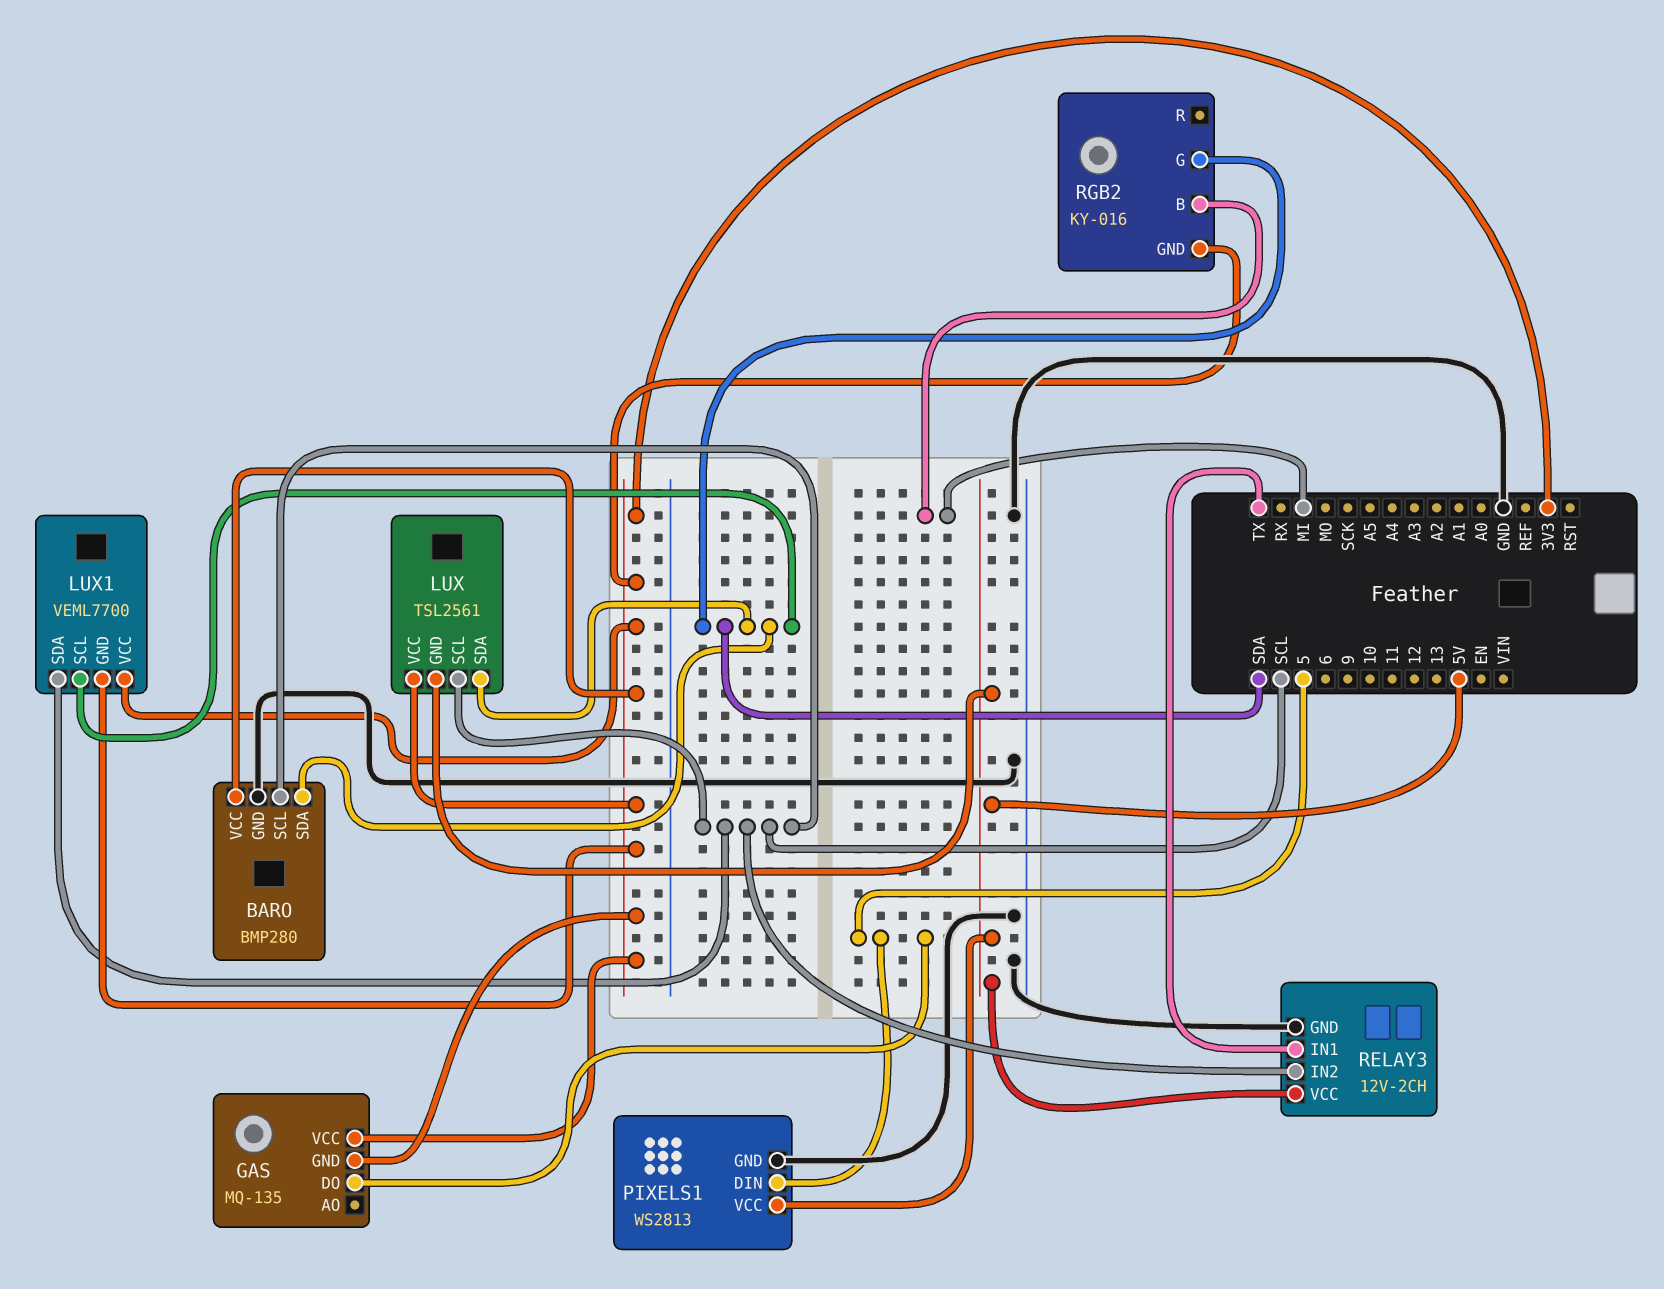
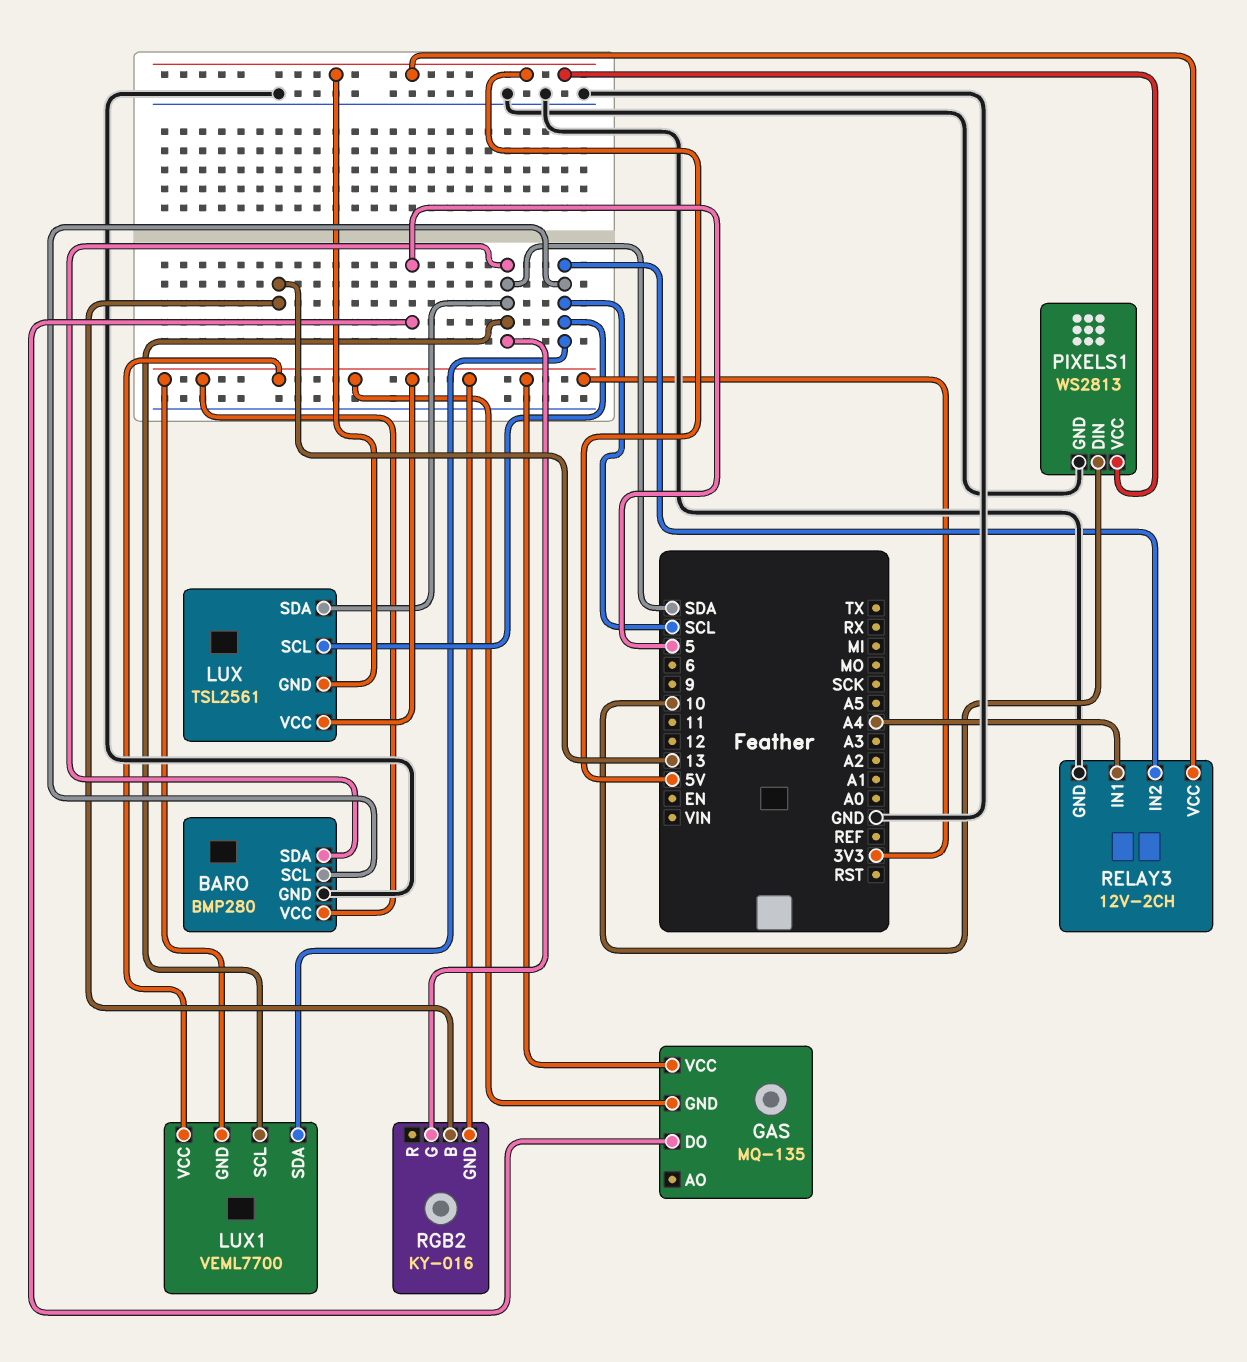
PIXELS1 pin DIN: 5 -> 10
RELAY3 pin IN1: TX -> A4
RGB2 pin B: MI -> 13

